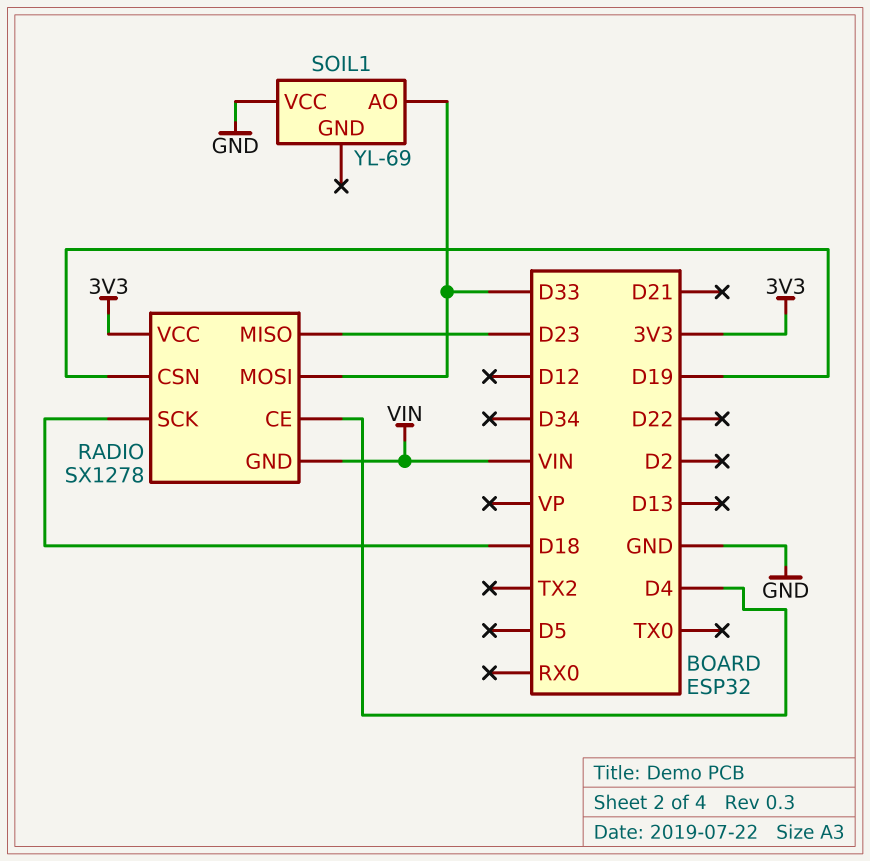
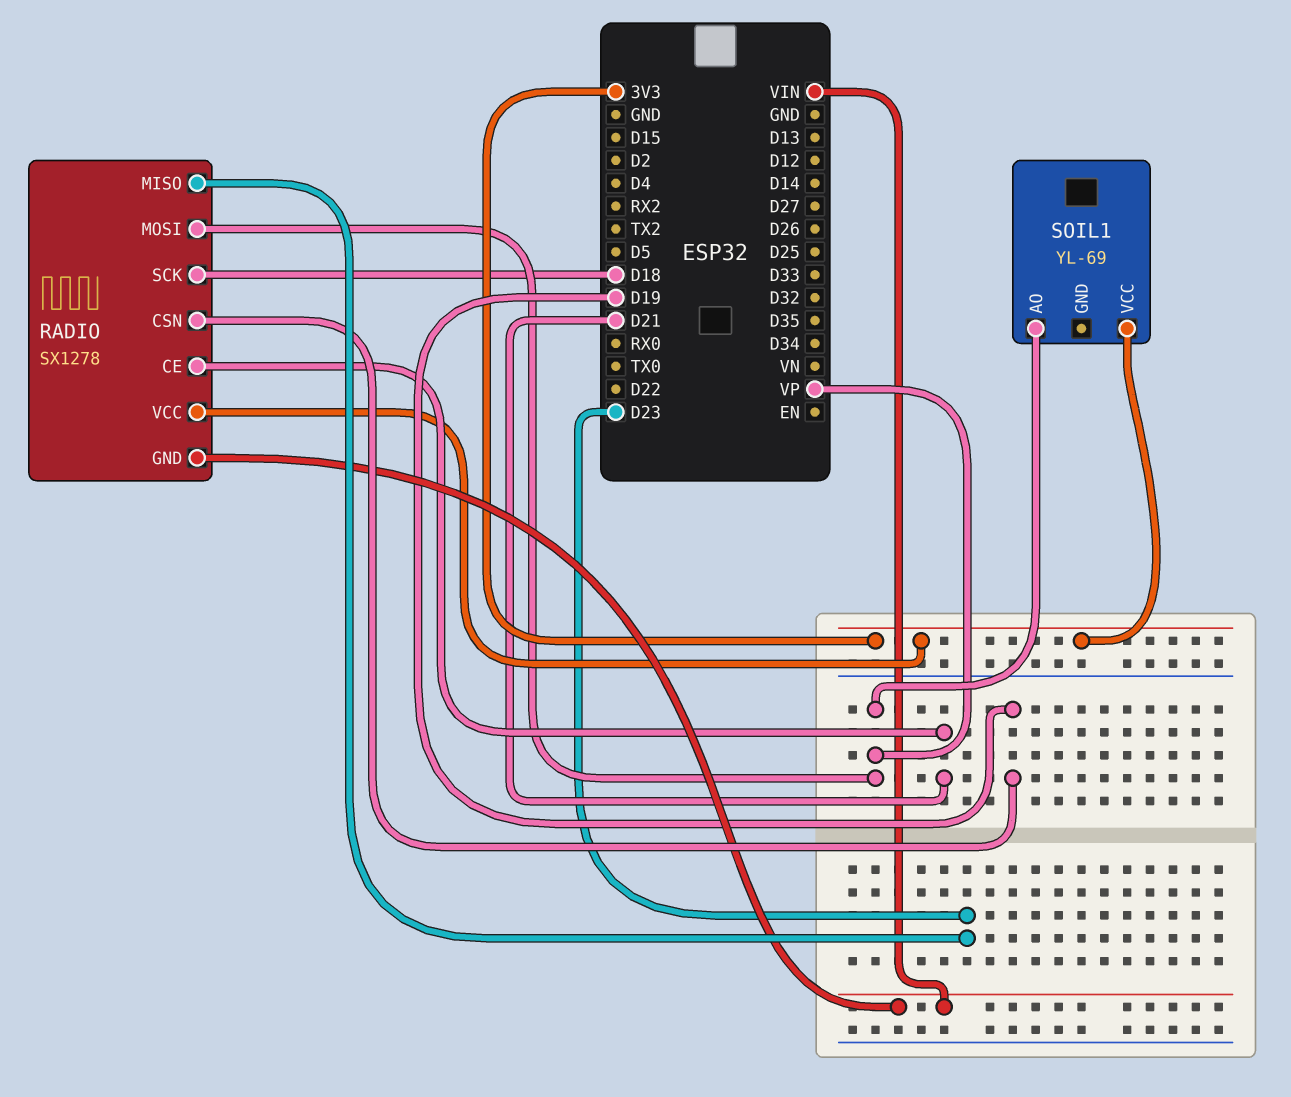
RADIO pin CE: D4 -> D21
RADIO pin MOSI: D33 -> VP
SOIL1 pin AO: D33 -> VP
SOIL1 pin VCC: GND -> 3V3

